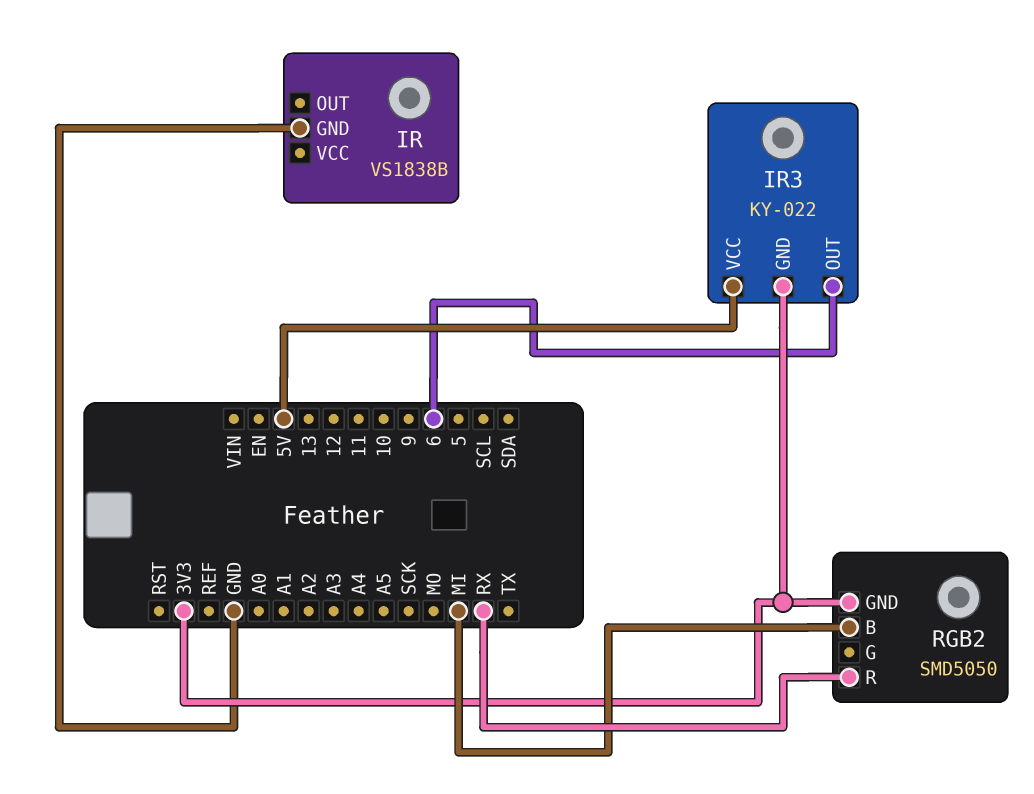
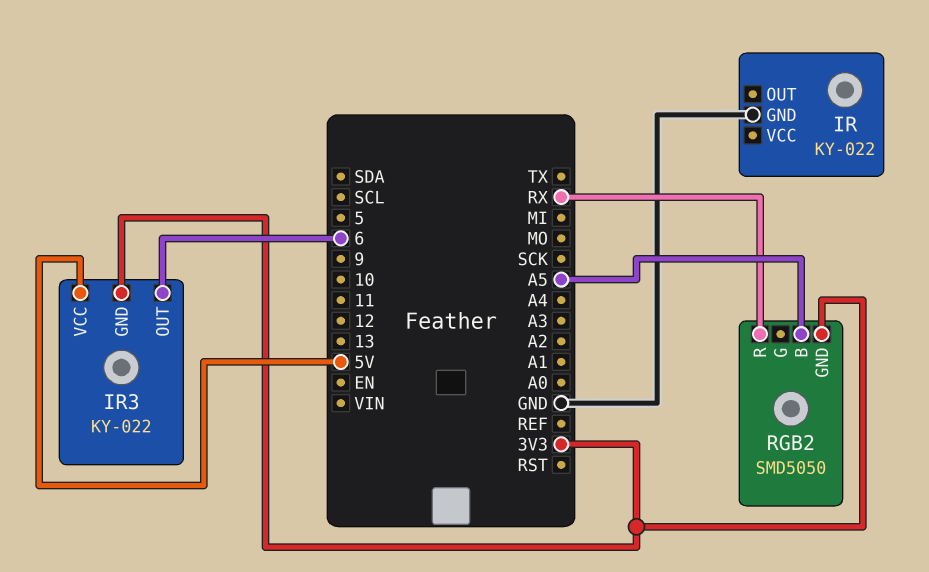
IR: VS1838B -> KY-022
RGB2 pin B: MI -> A5

